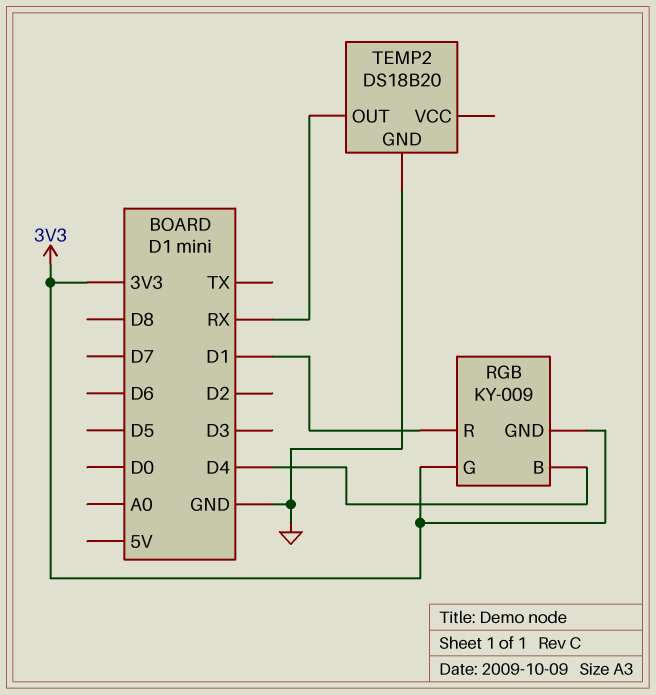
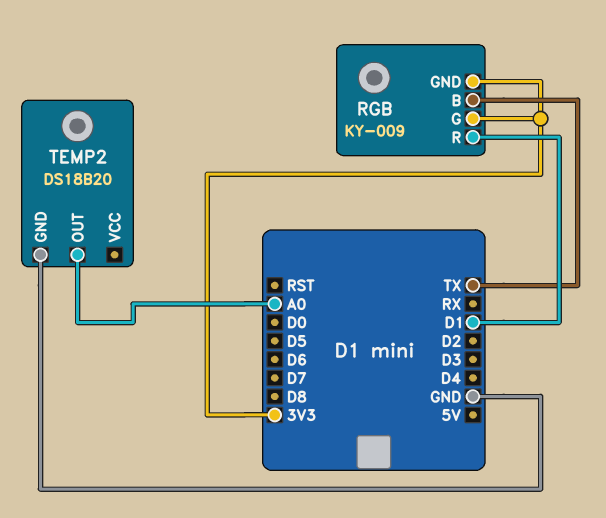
RGB pin B: D4 -> TX
TEMP2 pin OUT: RX -> A0

